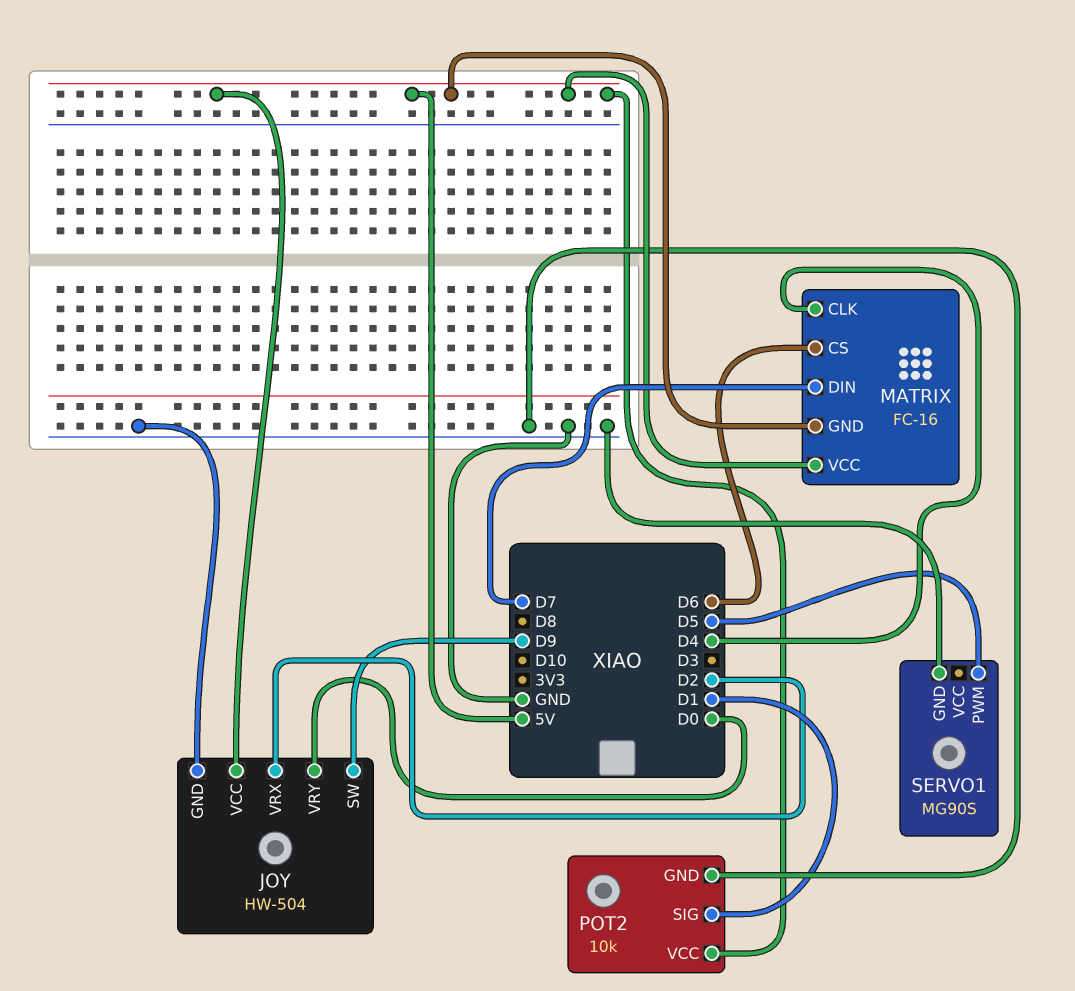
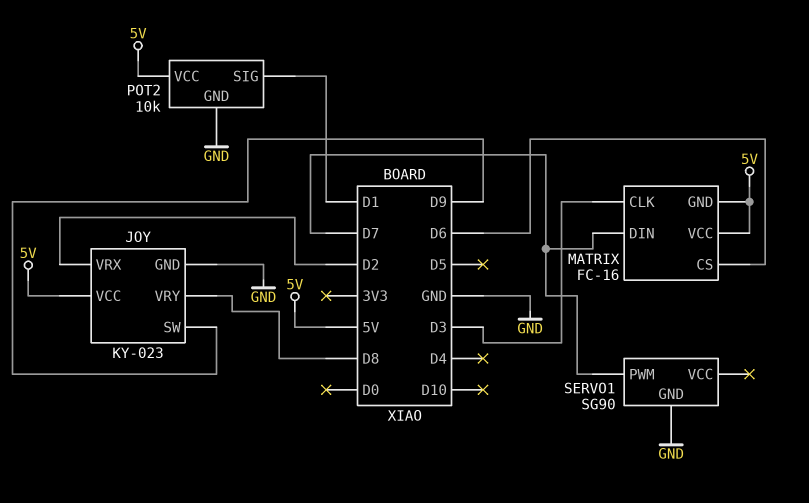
JOY: HW-504 -> KY-023
JOY pin VRY: D0 -> D8
MATRIX pin CLK: D4 -> D3
SERVO1: MG90S -> SG90
SERVO1 pin PWM: D5 -> D7

